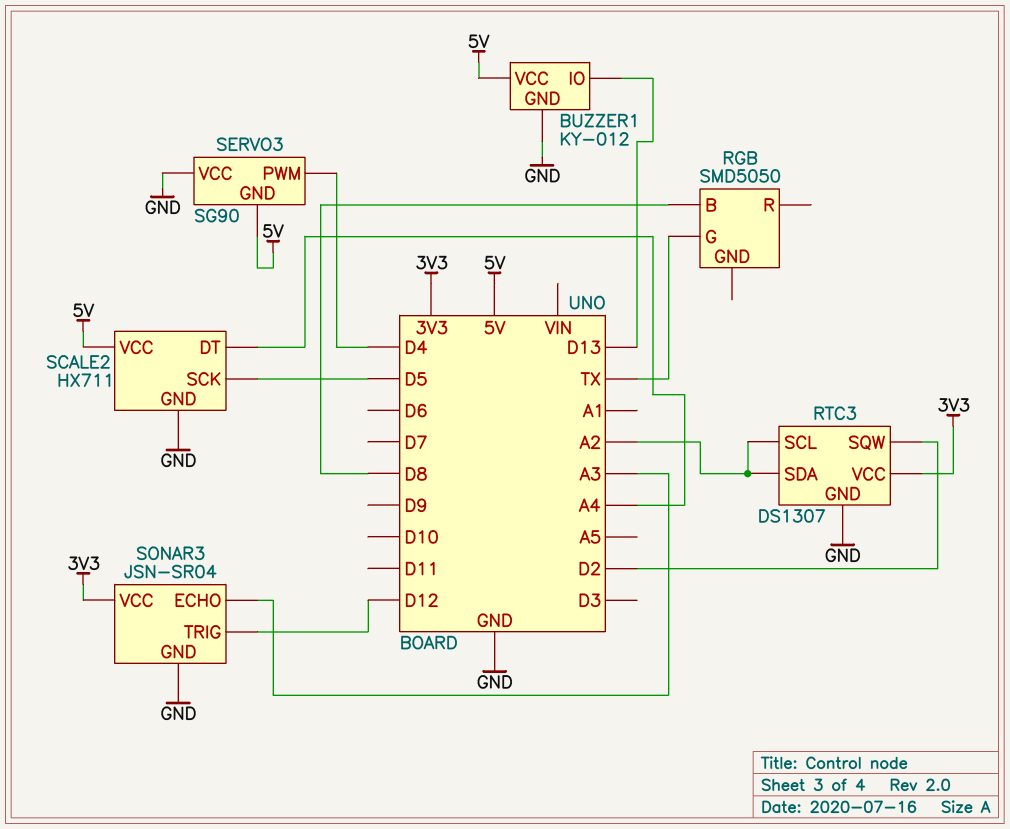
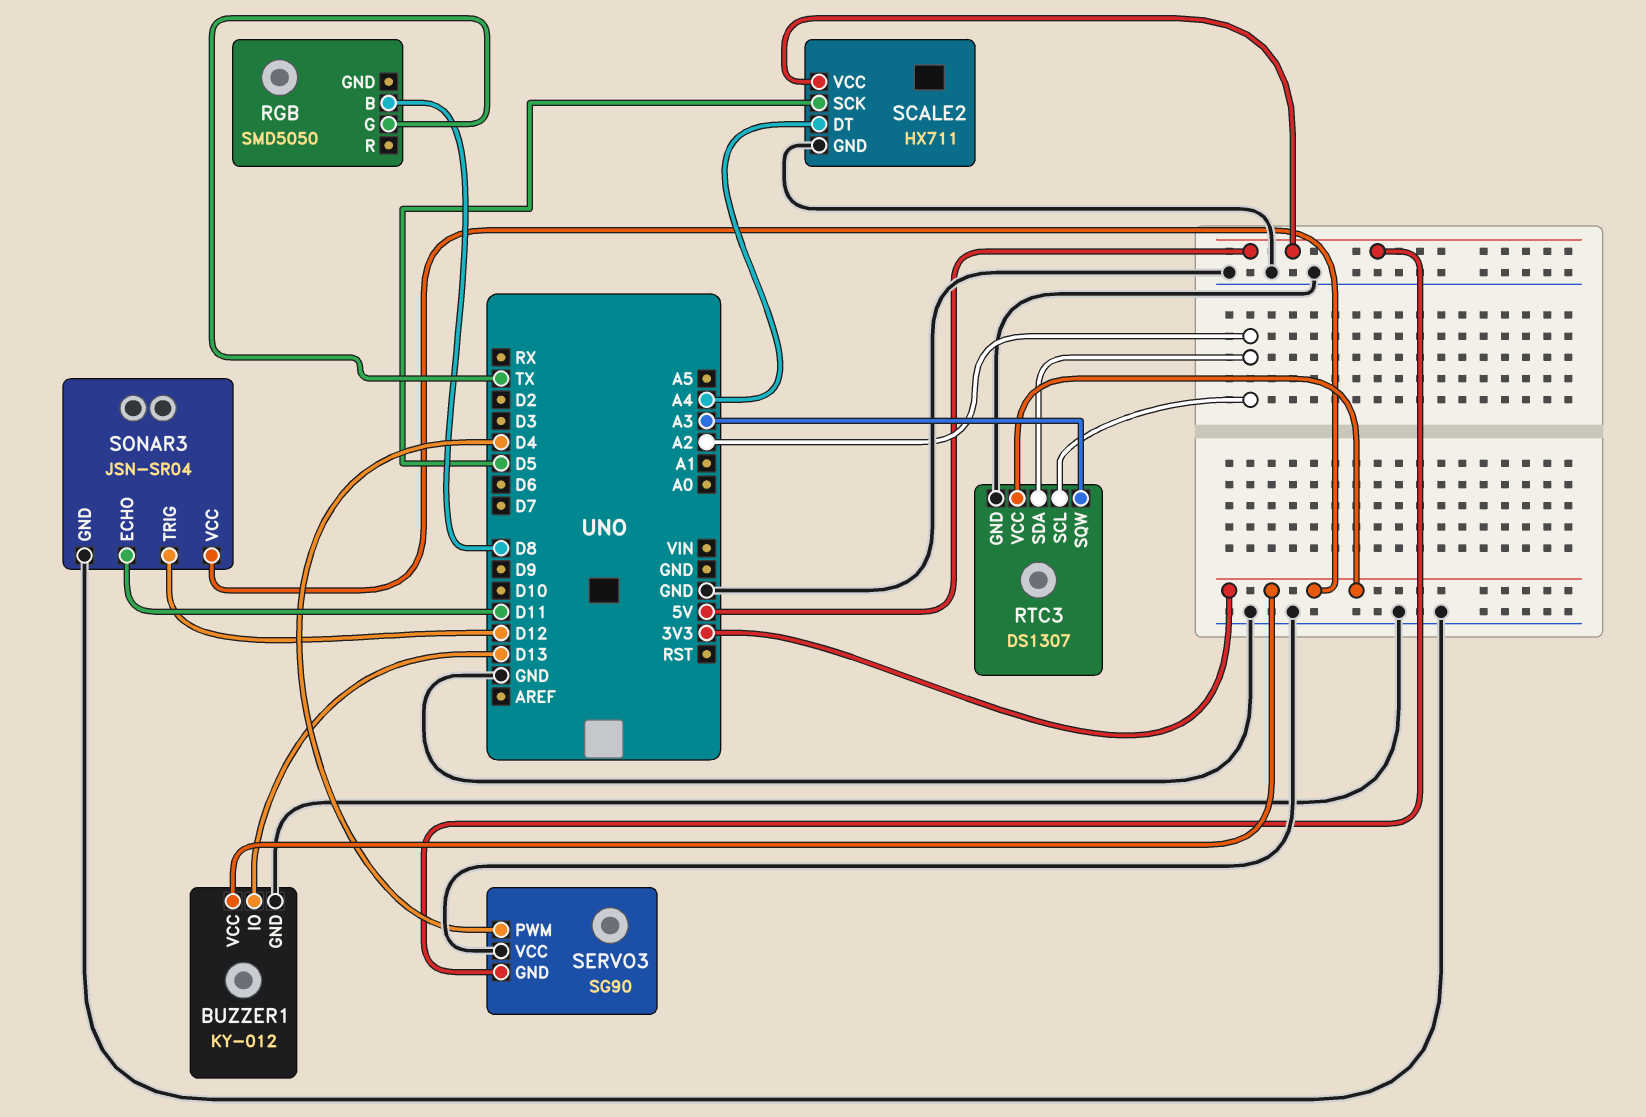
BUZZER1 pin VCC: 5V -> 3V3
RTC3 pin SQW: D2 -> A3
SONAR3 pin ECHO: A3 -> D11

